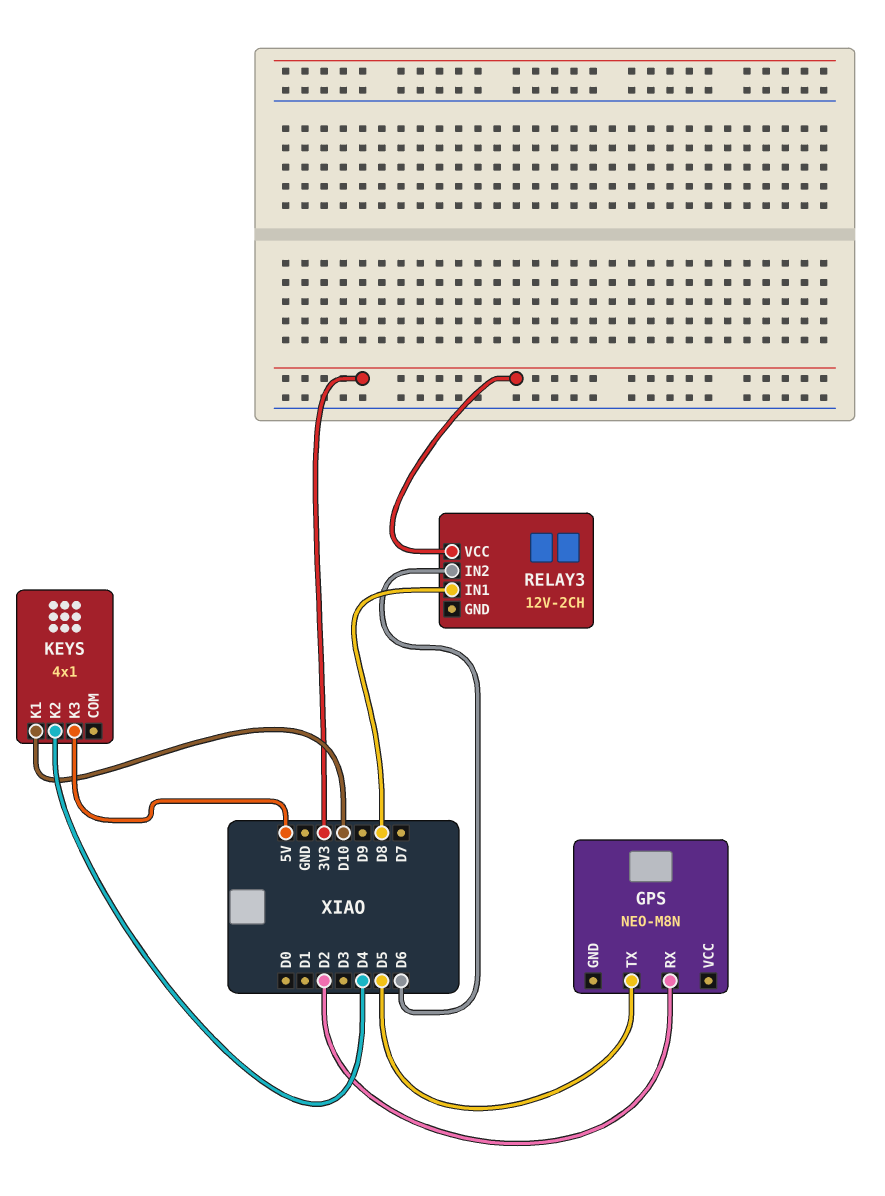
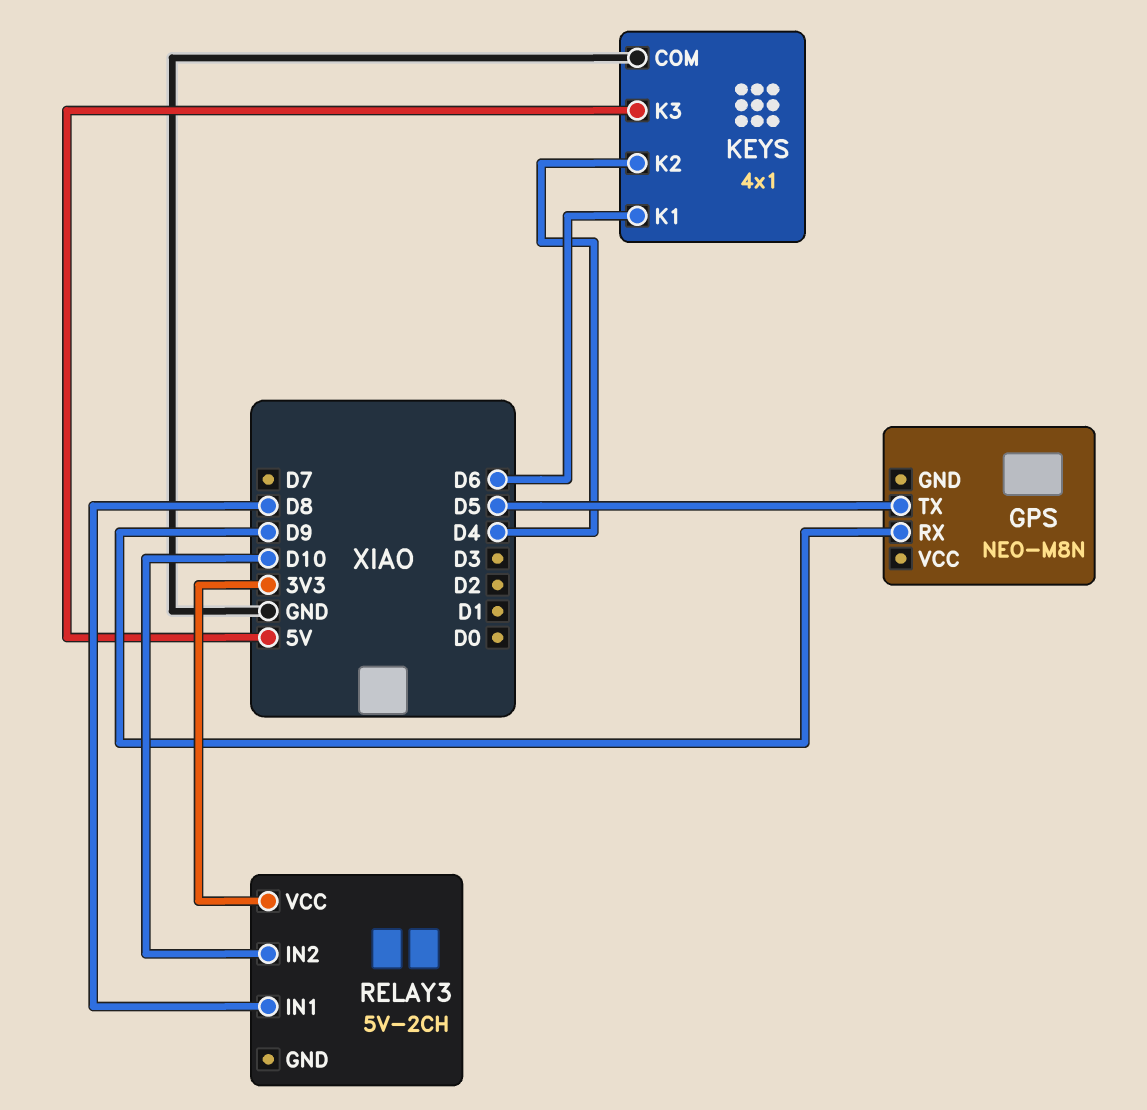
GPS pin RX: D2 -> D9
KEYS pin COM: none -> GND
KEYS pin K1: D10 -> D6
RELAY3: 12V-2CH -> 5V-2CH
RELAY3 pin IN2: D6 -> D10

